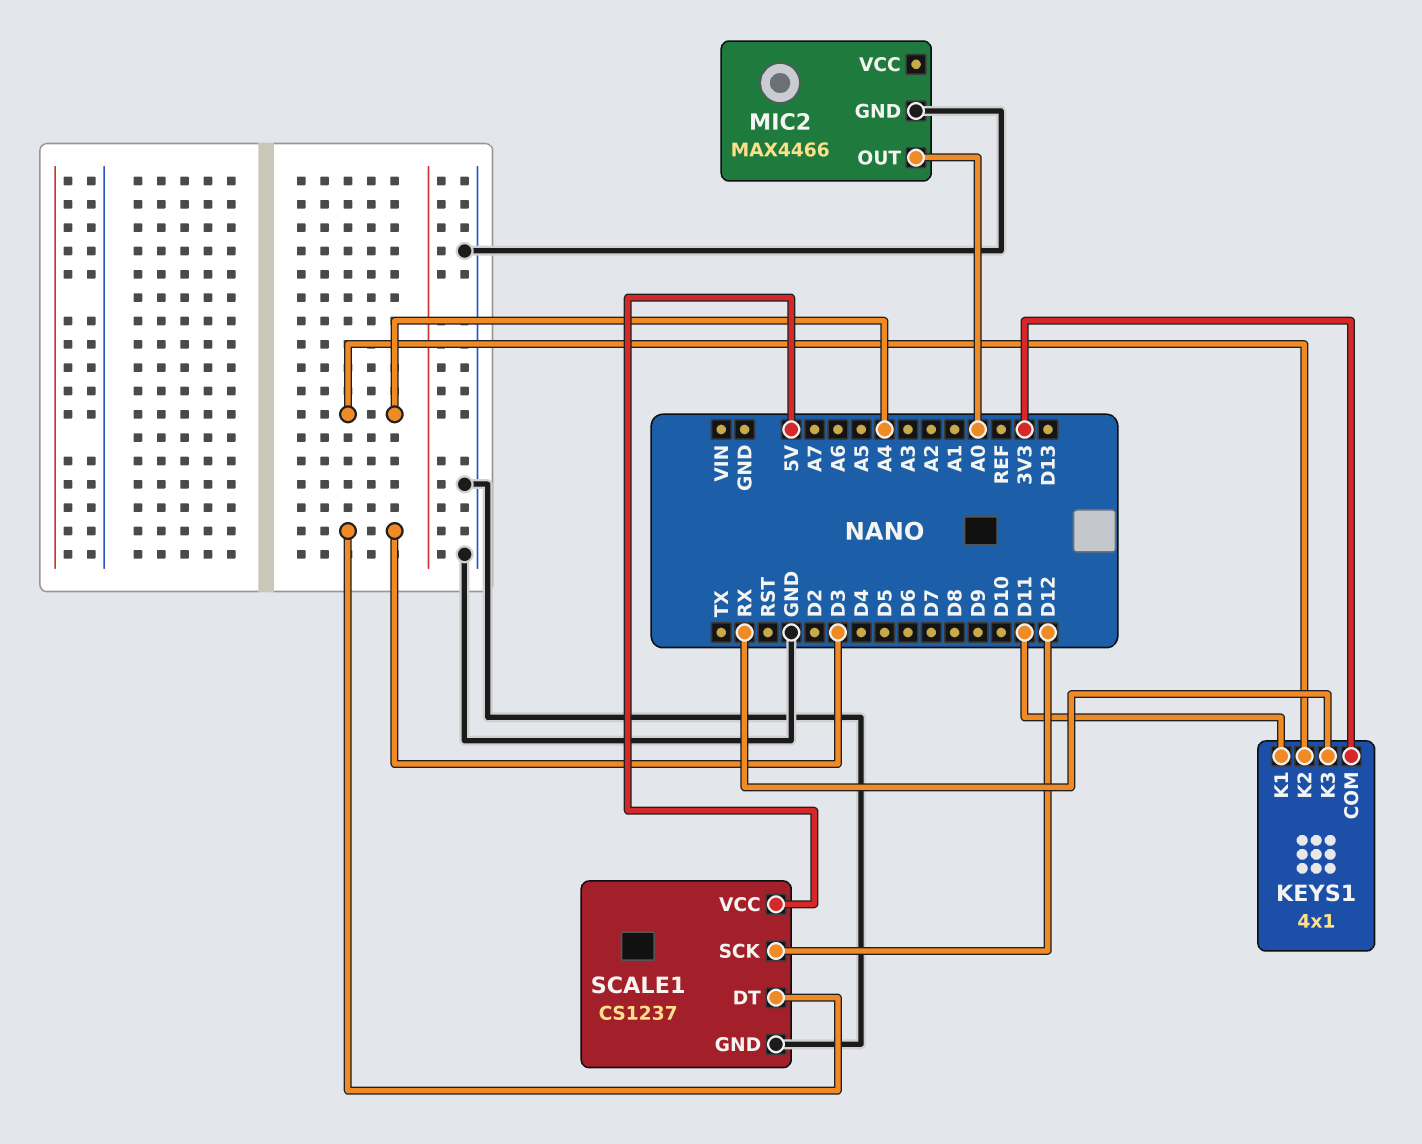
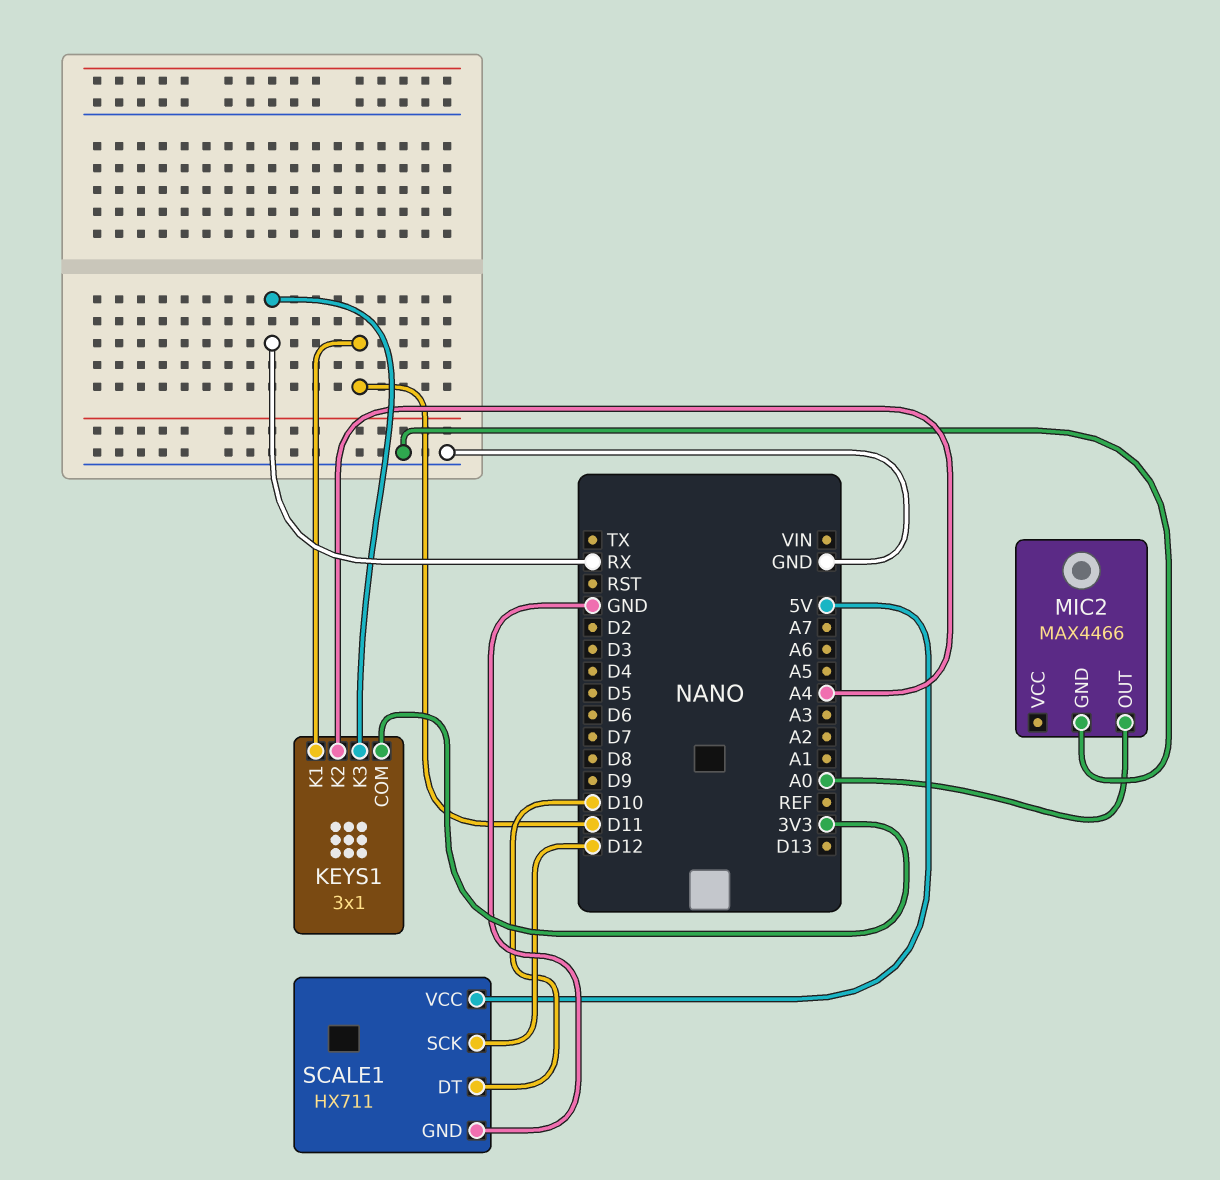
KEYS1: 4x1 -> 3x1
SCALE1: CS1237 -> HX711
SCALE1 pin DT: D3 -> D10

